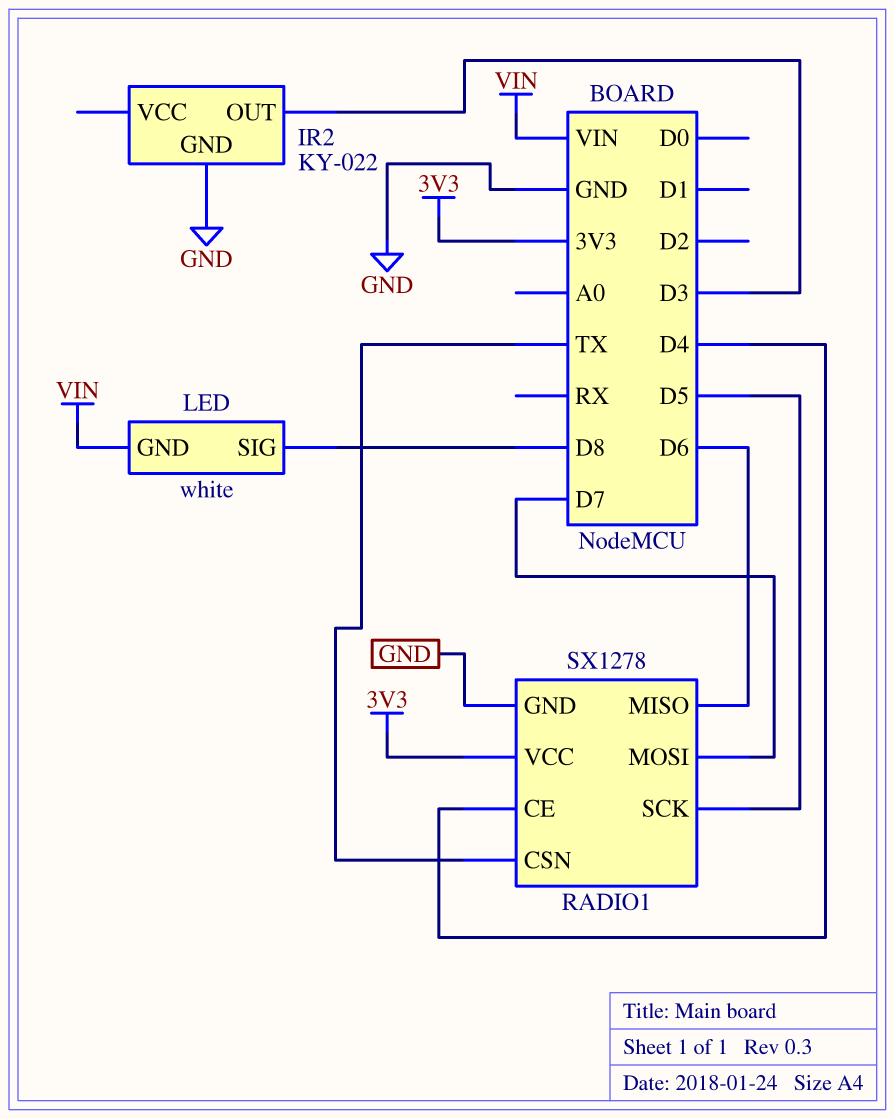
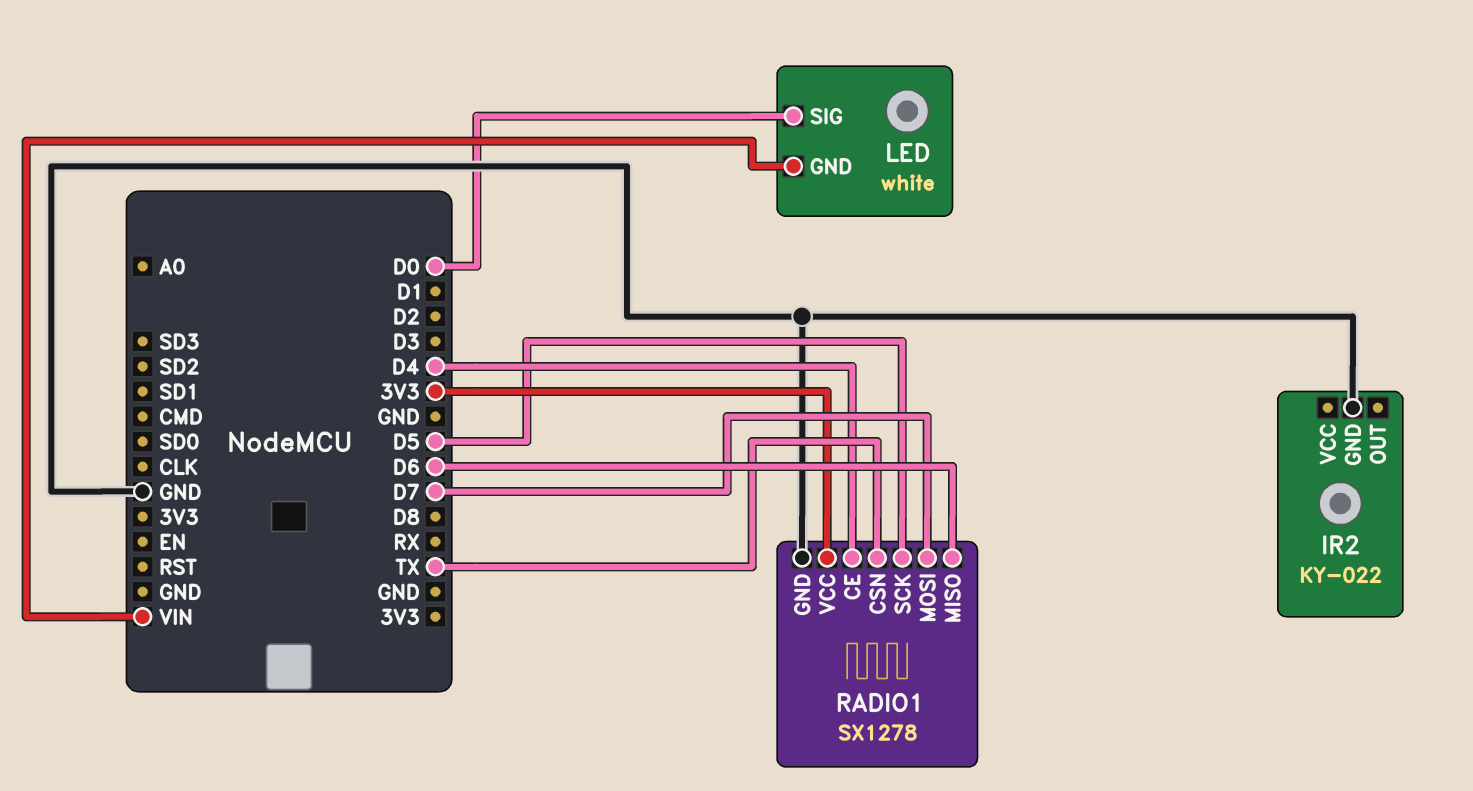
IR2 pin OUT: D3 -> none
LED pin SIG: D8 -> D0

